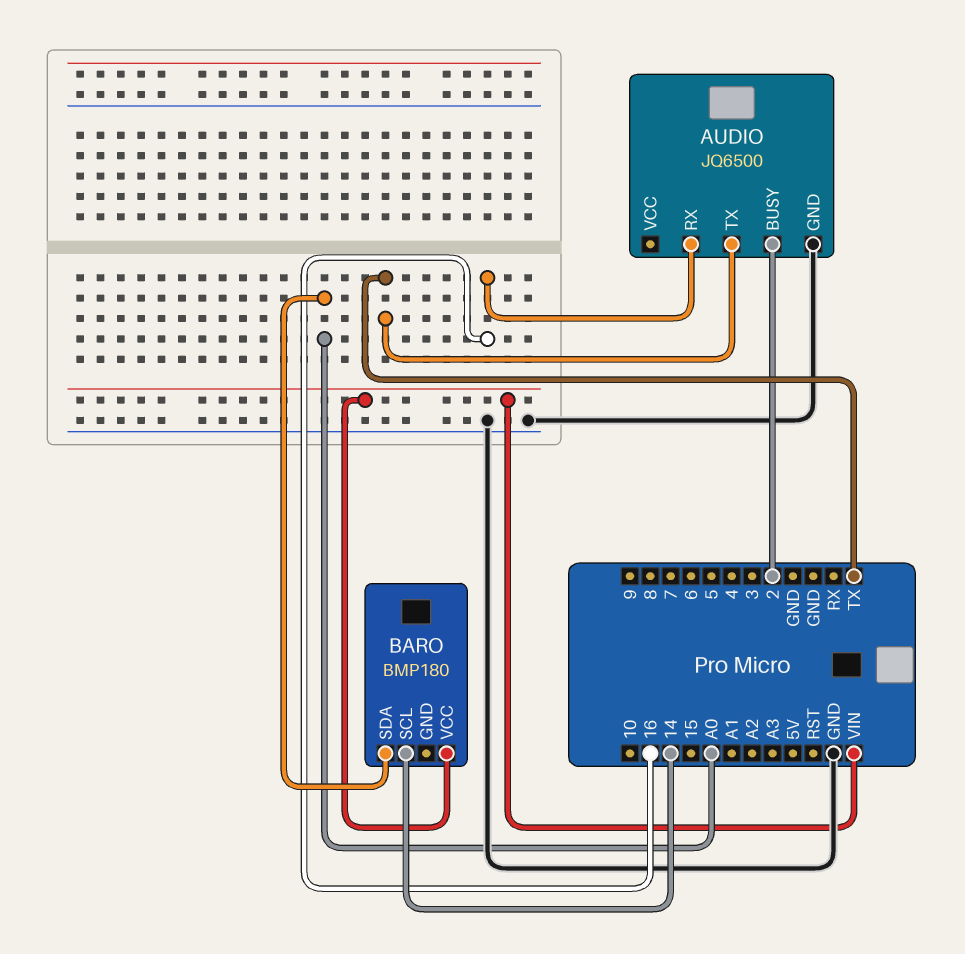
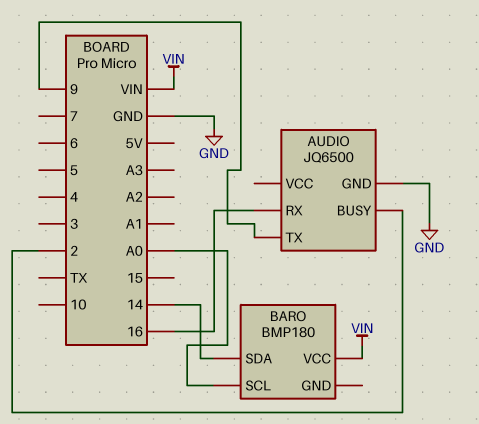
AUDIO pin TX: TX -> 9
BARO pin SCL: 14 -> A0
BARO pin SDA: A0 -> 14

